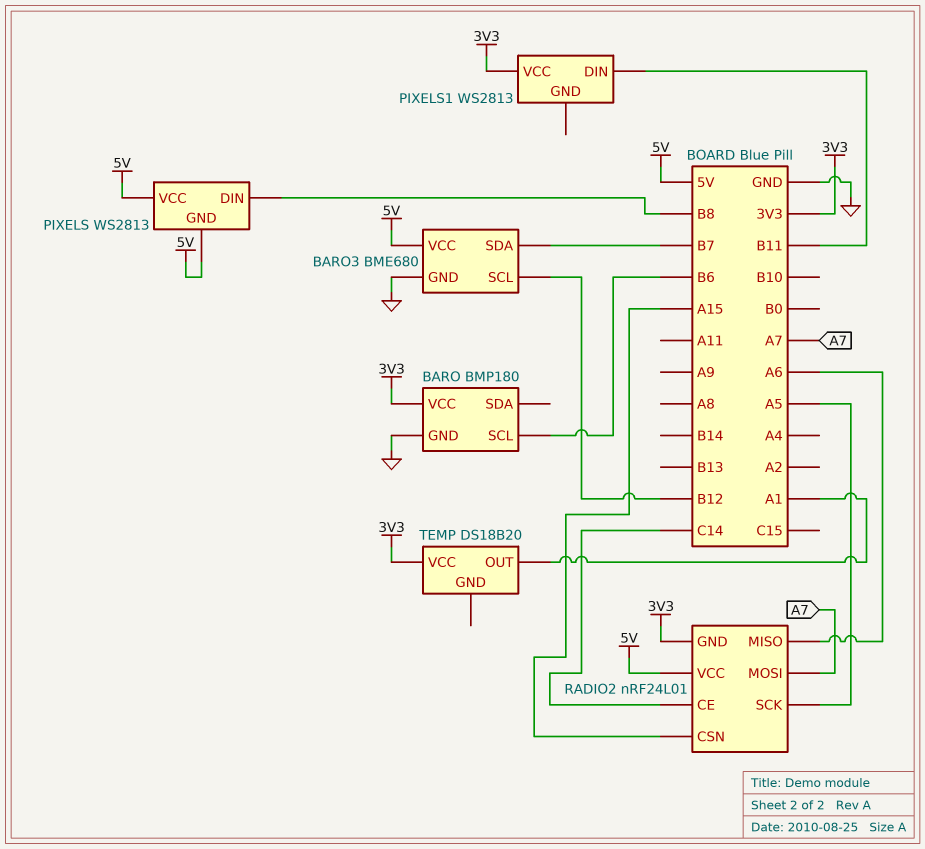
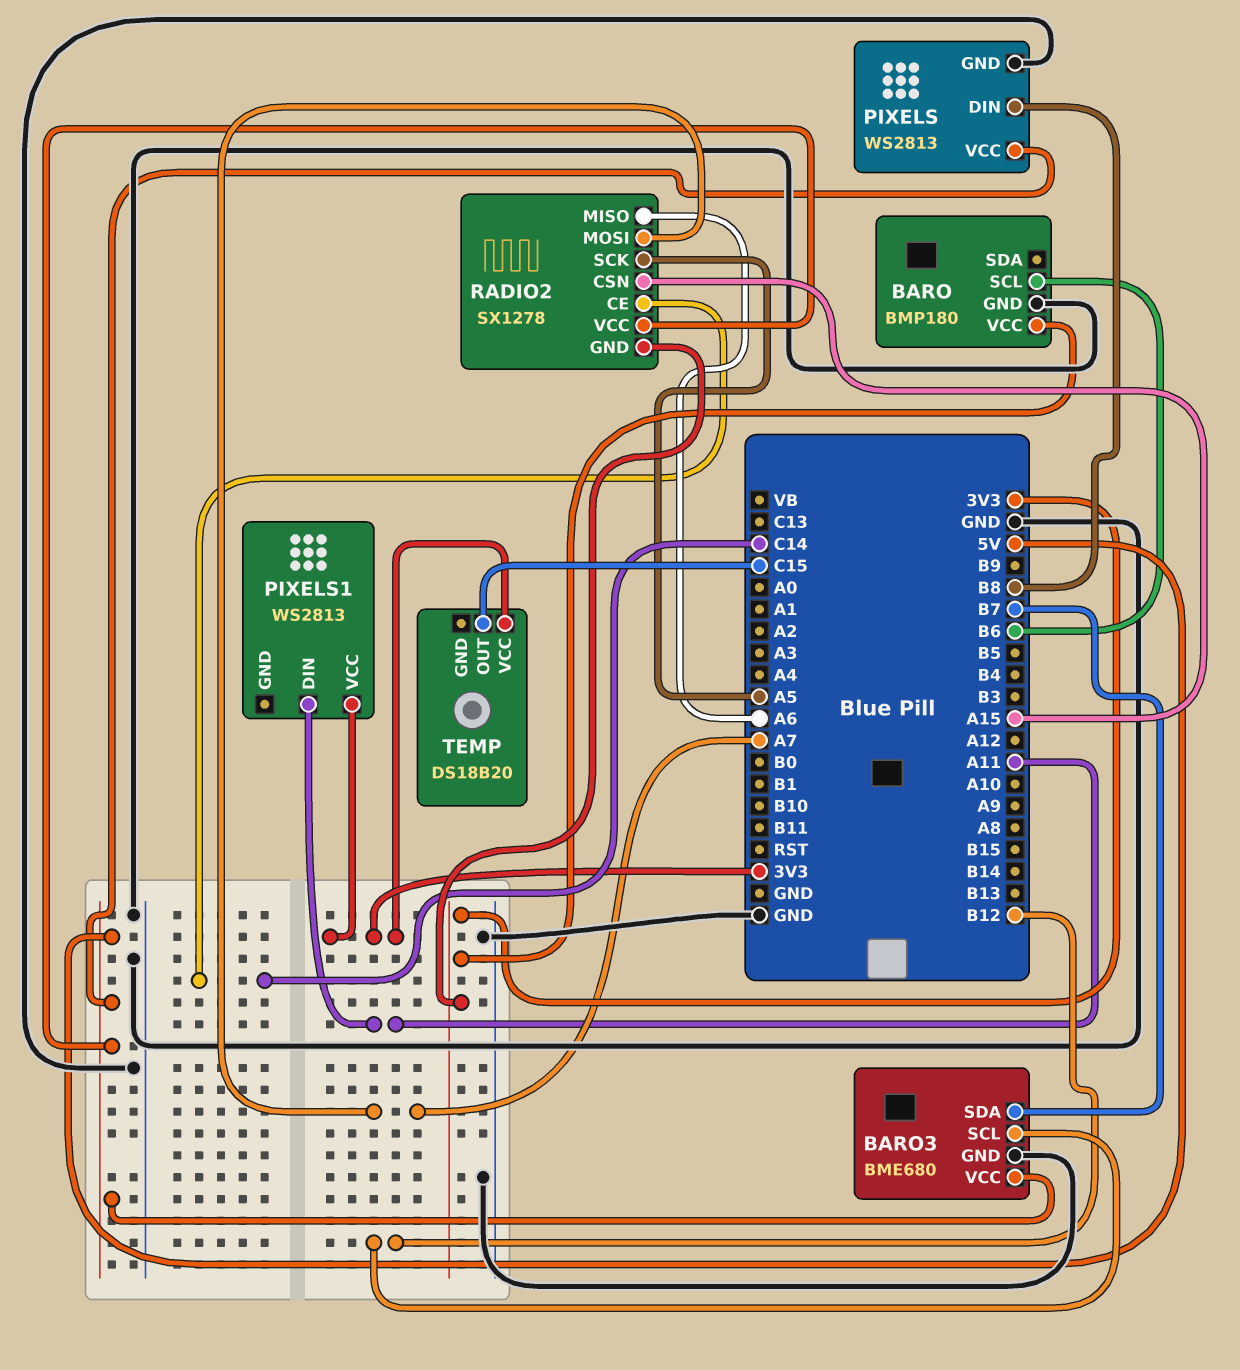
PIXELS pin GND: 5V -> GND
PIXELS1 pin DIN: B11 -> A11
RADIO2: nRF24L01 -> SX1278
TEMP pin OUT: A1 -> C15

